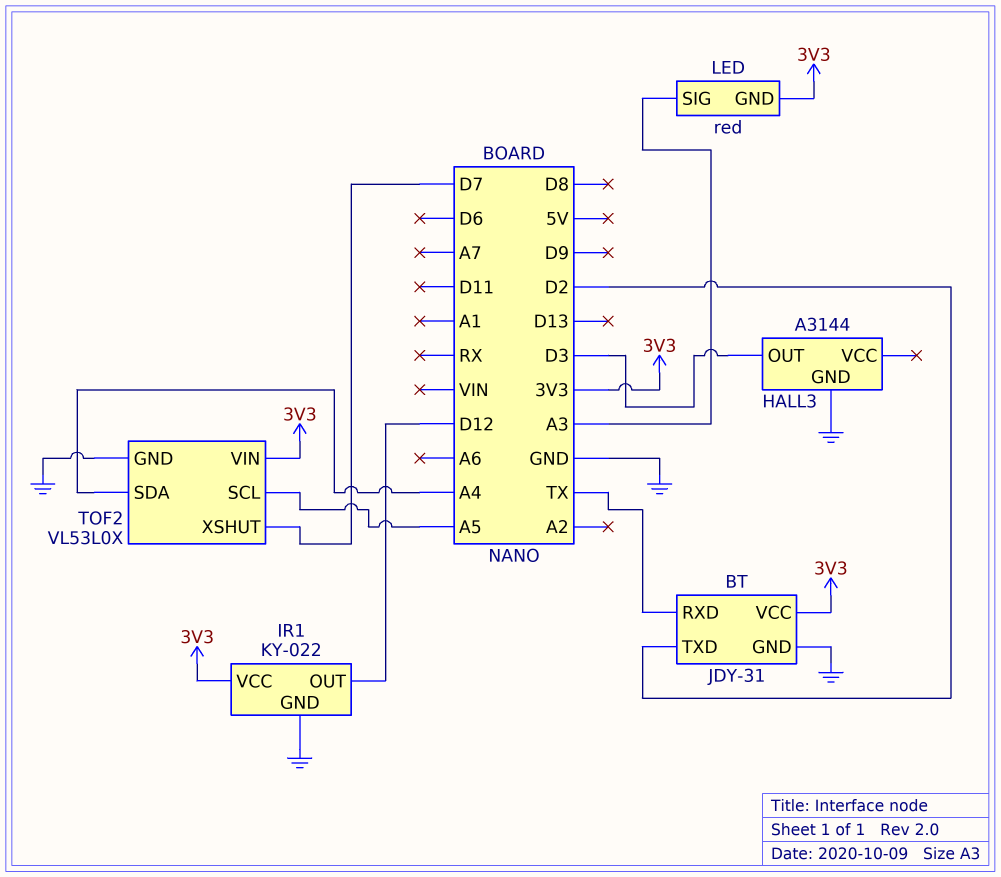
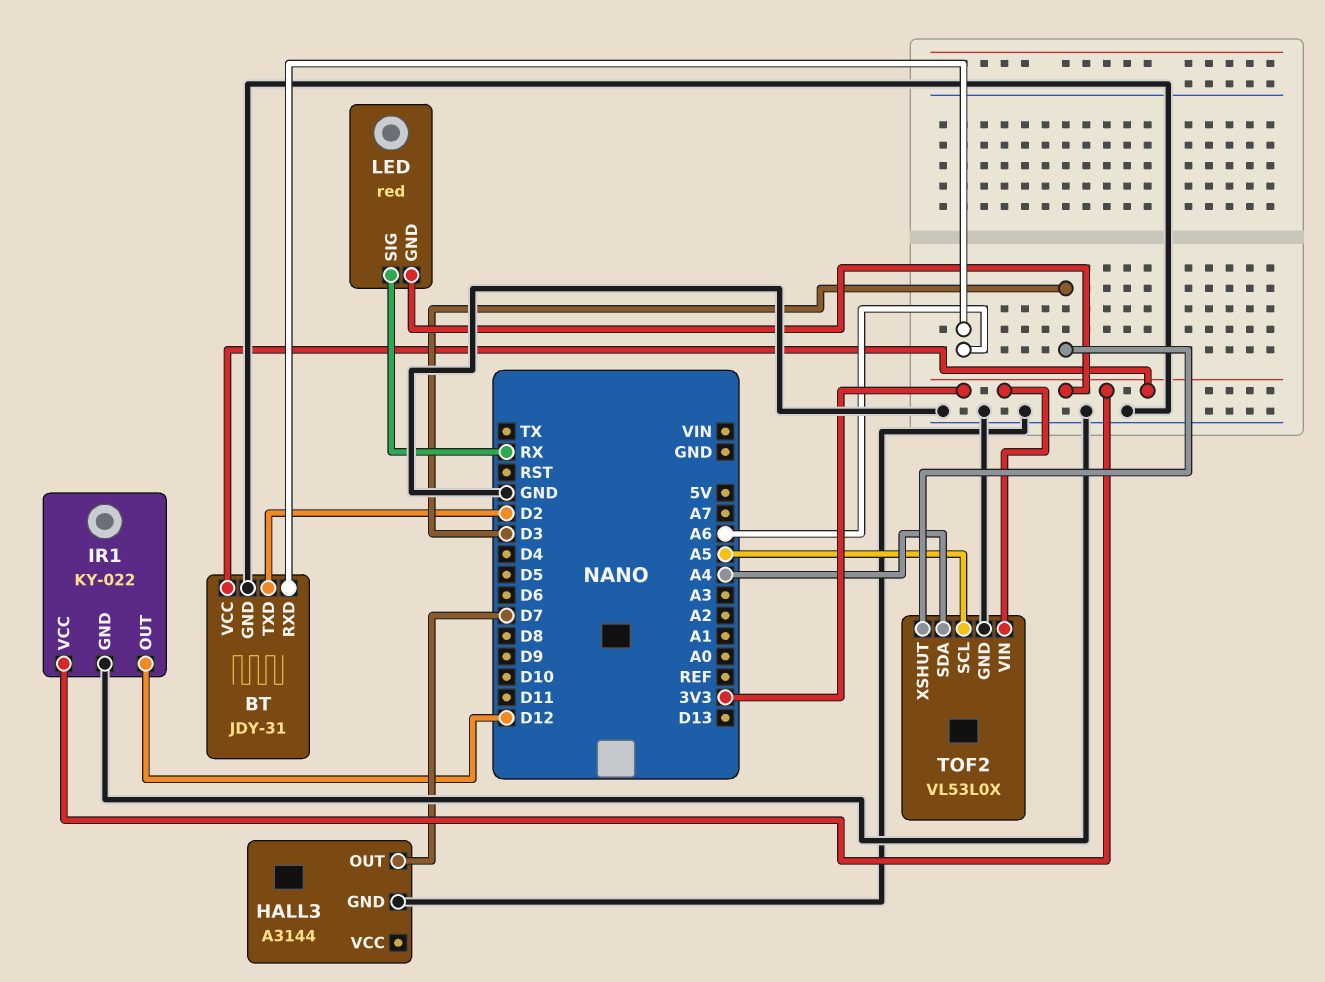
BT pin RXD: TX -> A6
HALL3 pin OUT: D3 -> D7
LED pin SIG: A3 -> RX
TOF2 pin XSHUT: D7 -> D3

